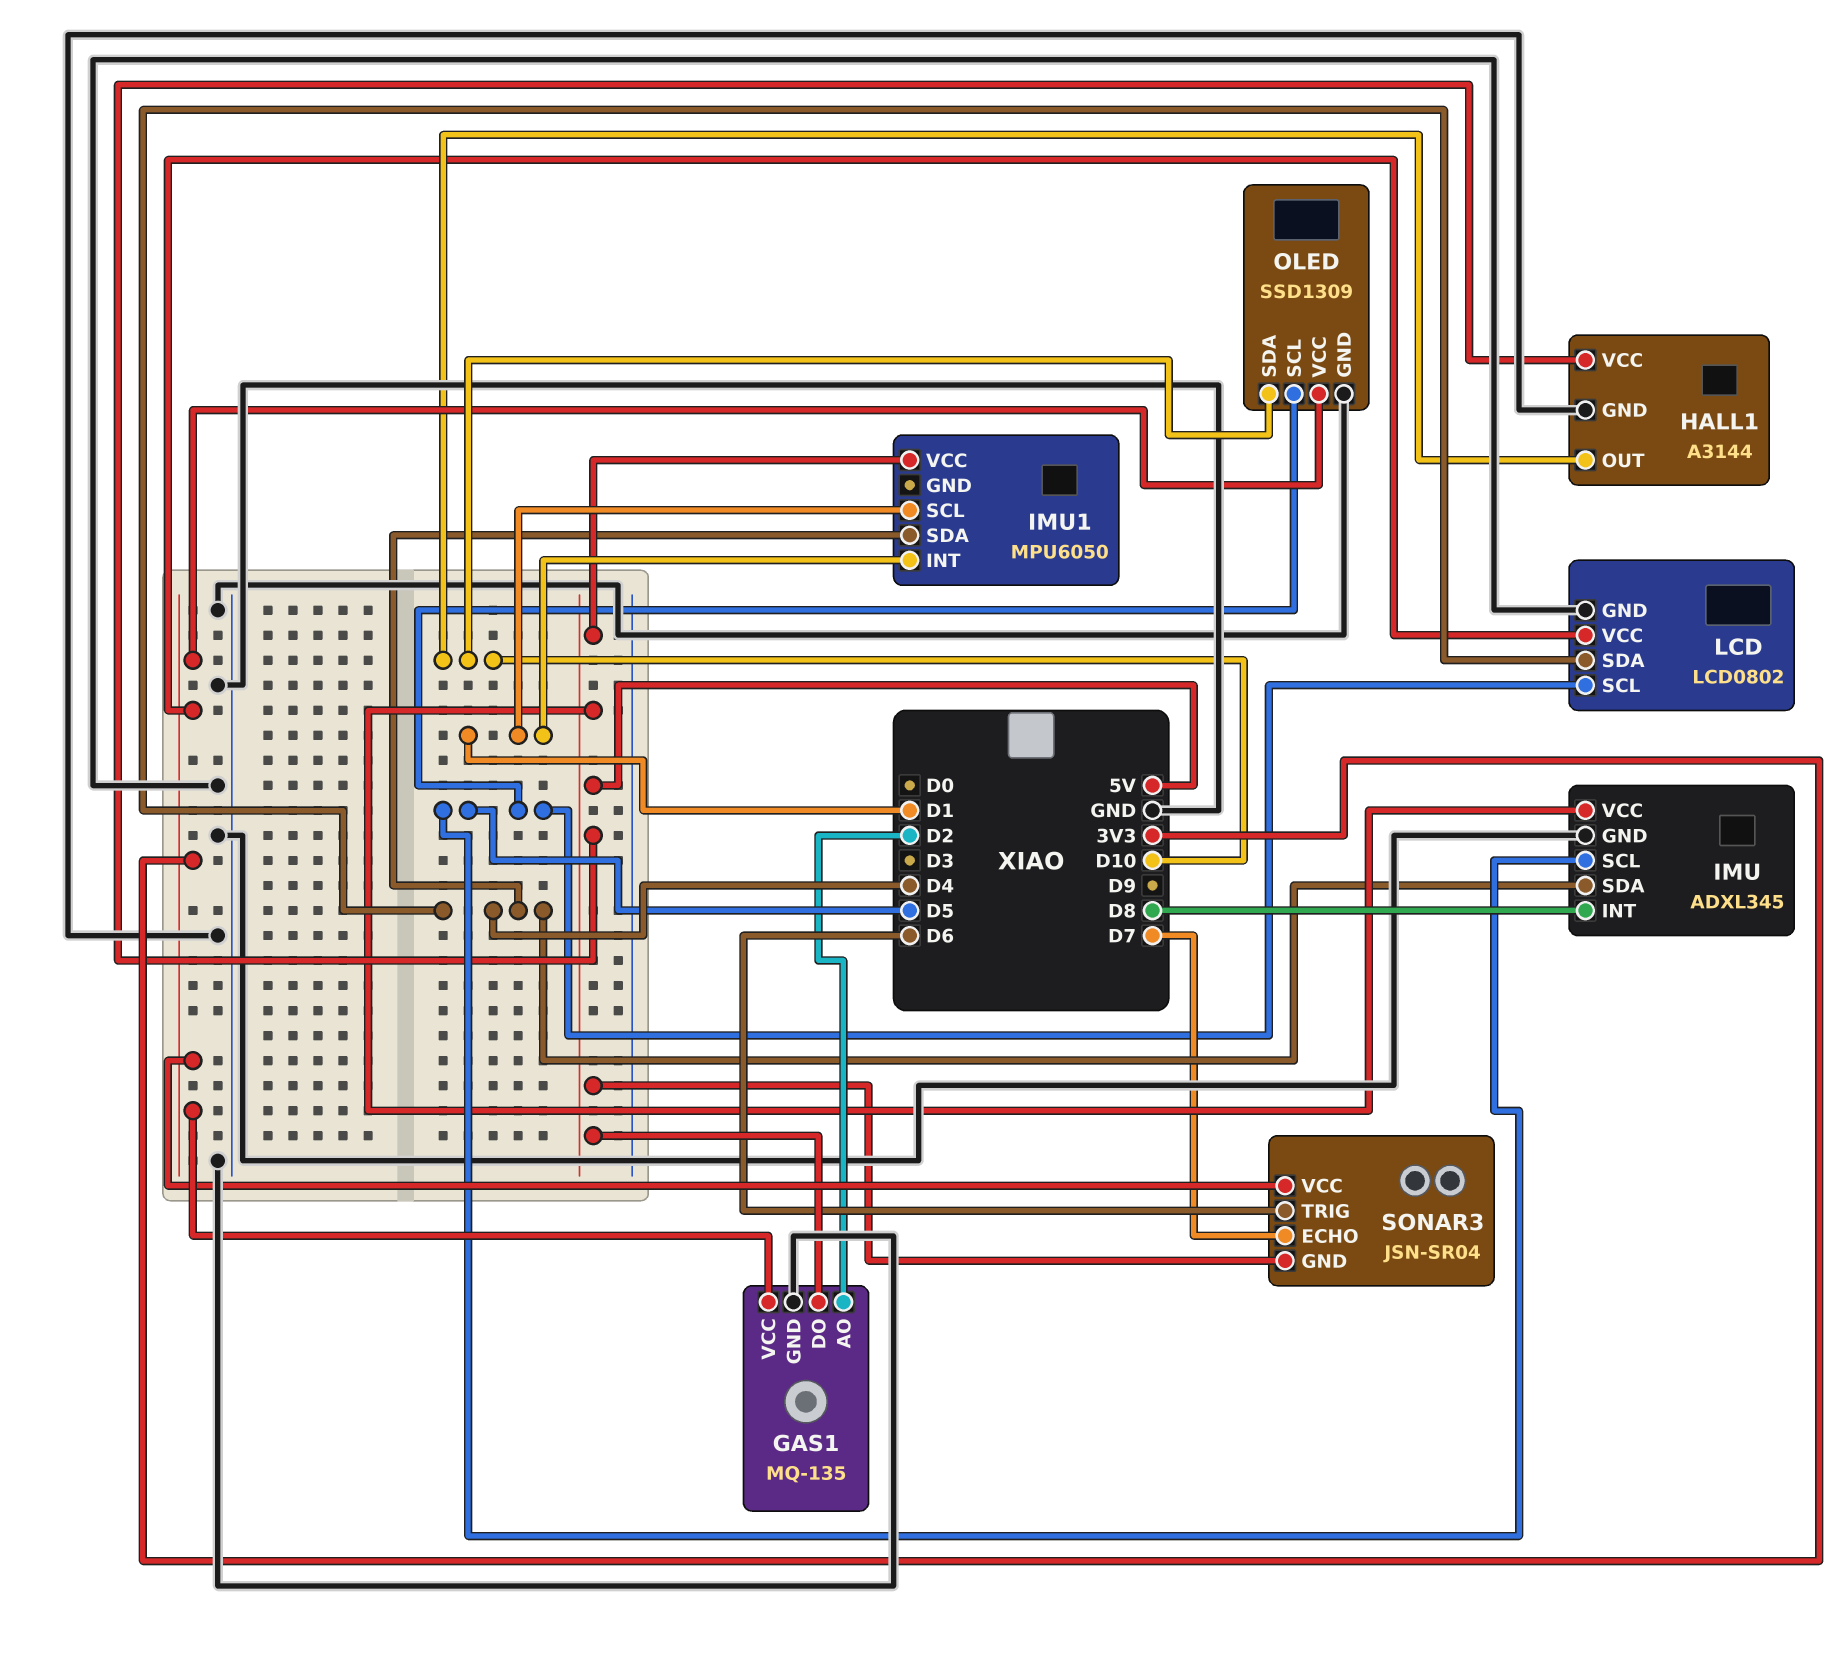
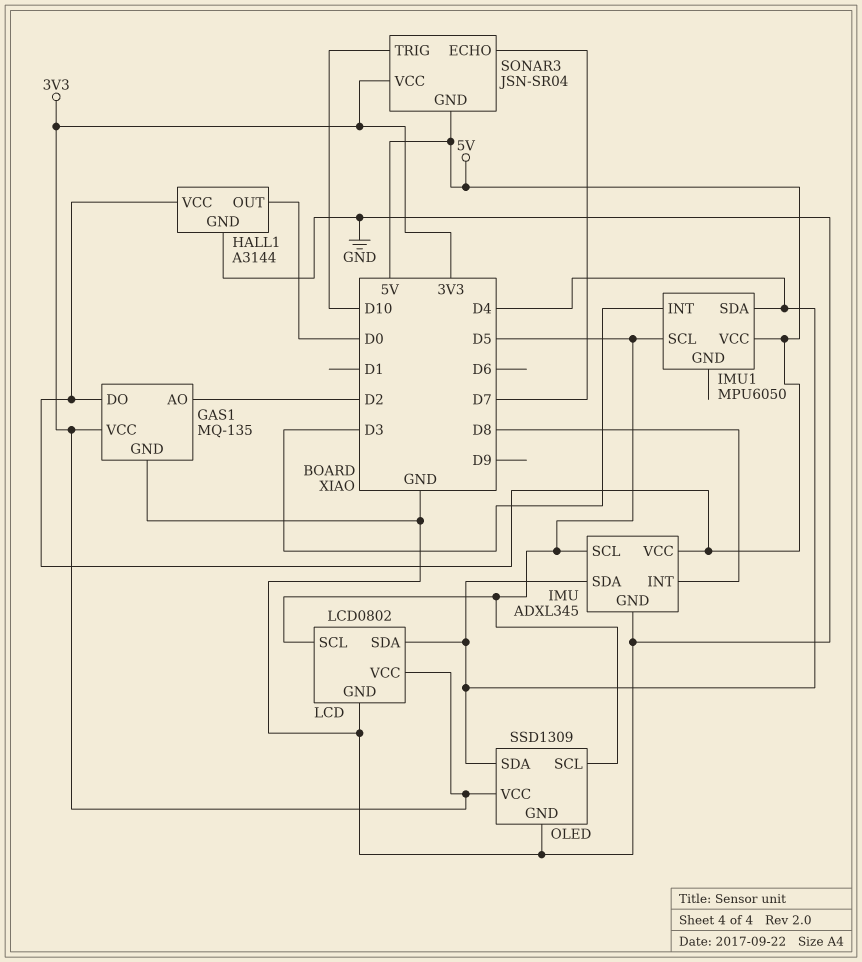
HALL1 pin OUT: D10 -> D0
IMU1 pin INT: D1 -> D3
IMU1 pin SCL: D1 -> D5
OLED pin SDA: D10 -> D4
SONAR3 pin TRIG: D6 -> D10

